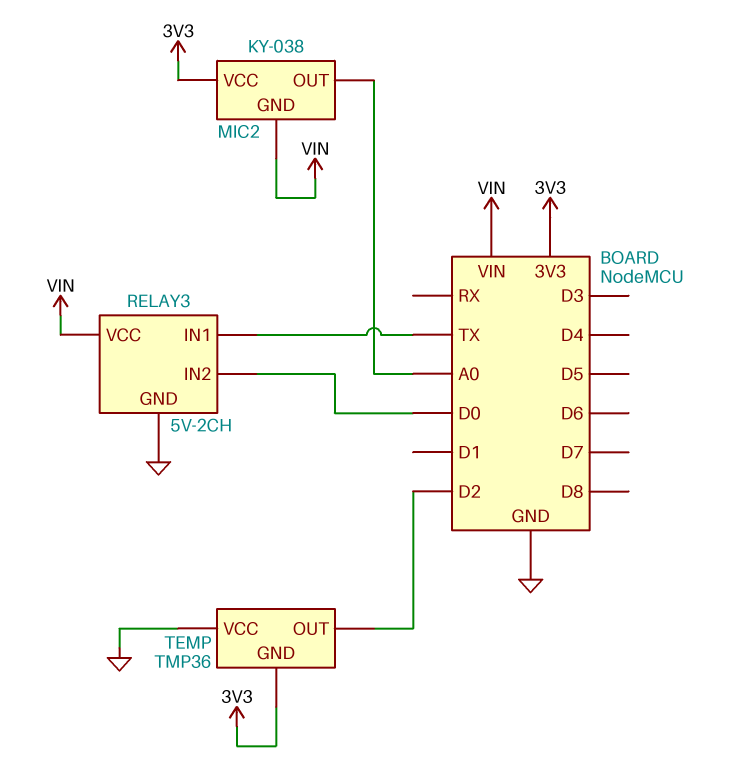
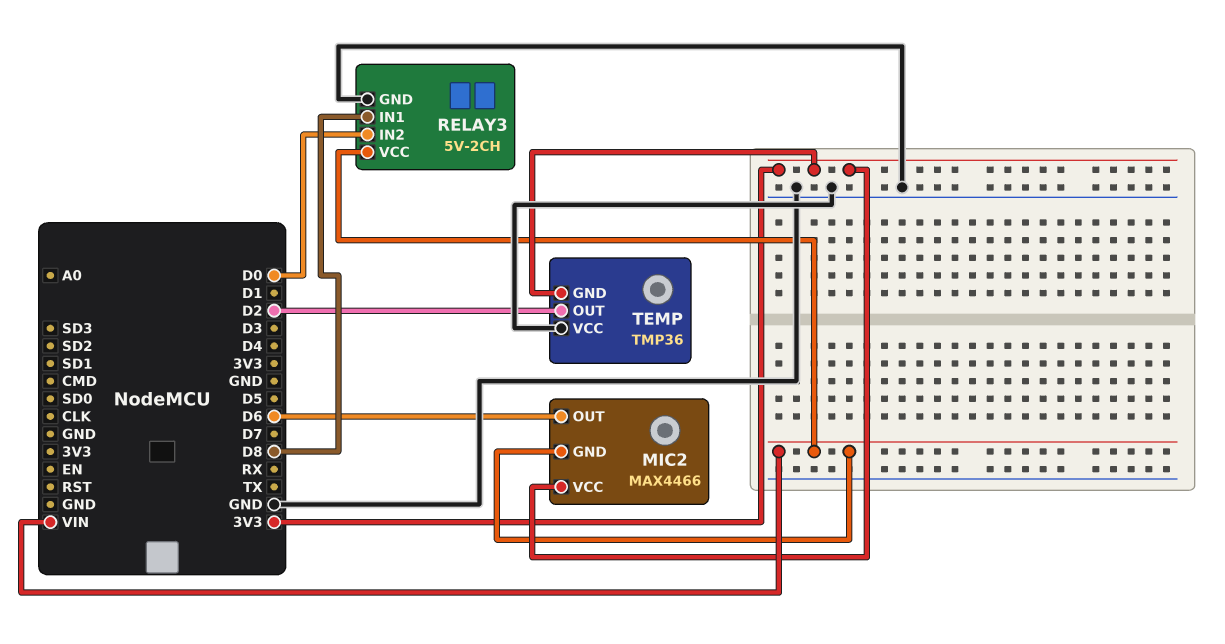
MIC2: KY-038 -> MAX4466
MIC2 pin OUT: A0 -> D6
RELAY3 pin IN1: TX -> D8

